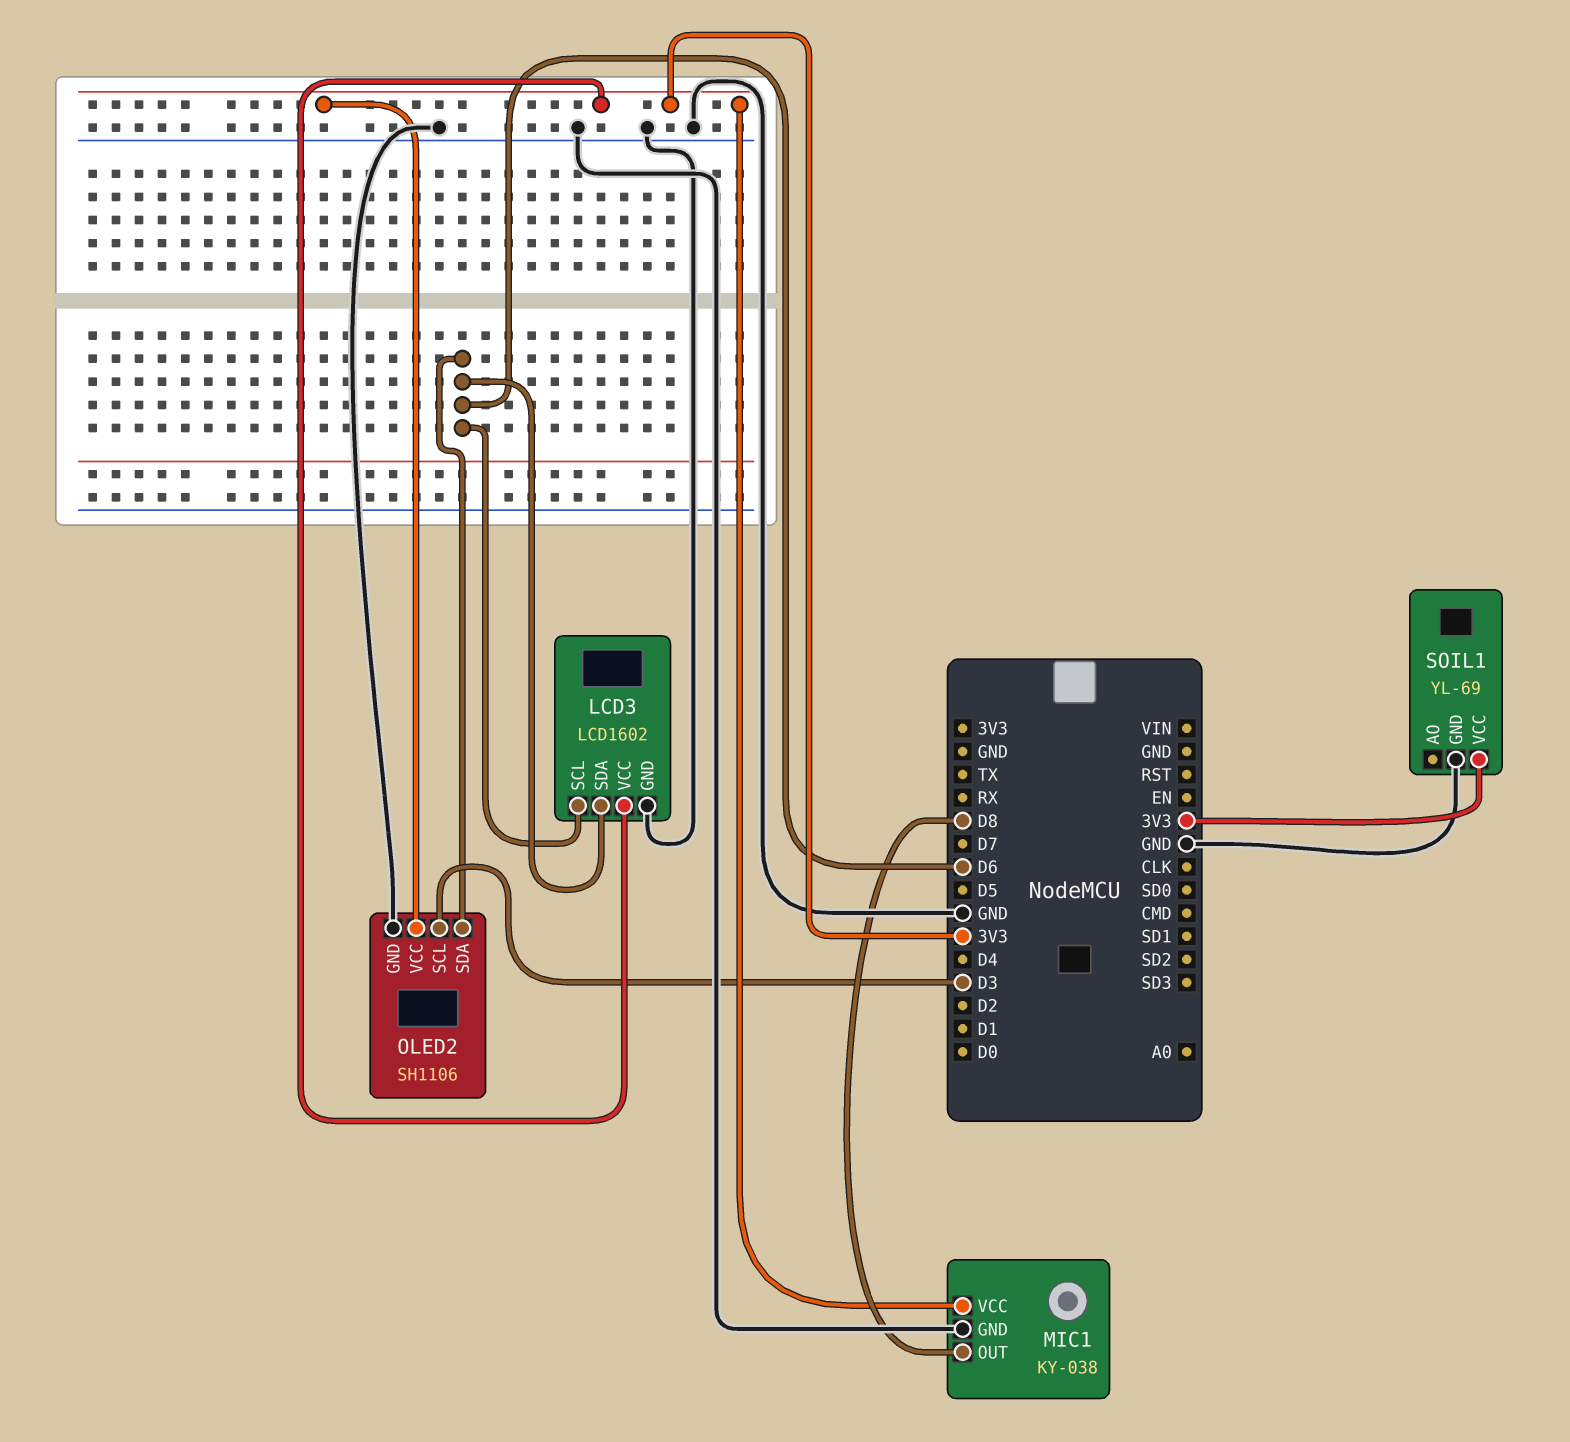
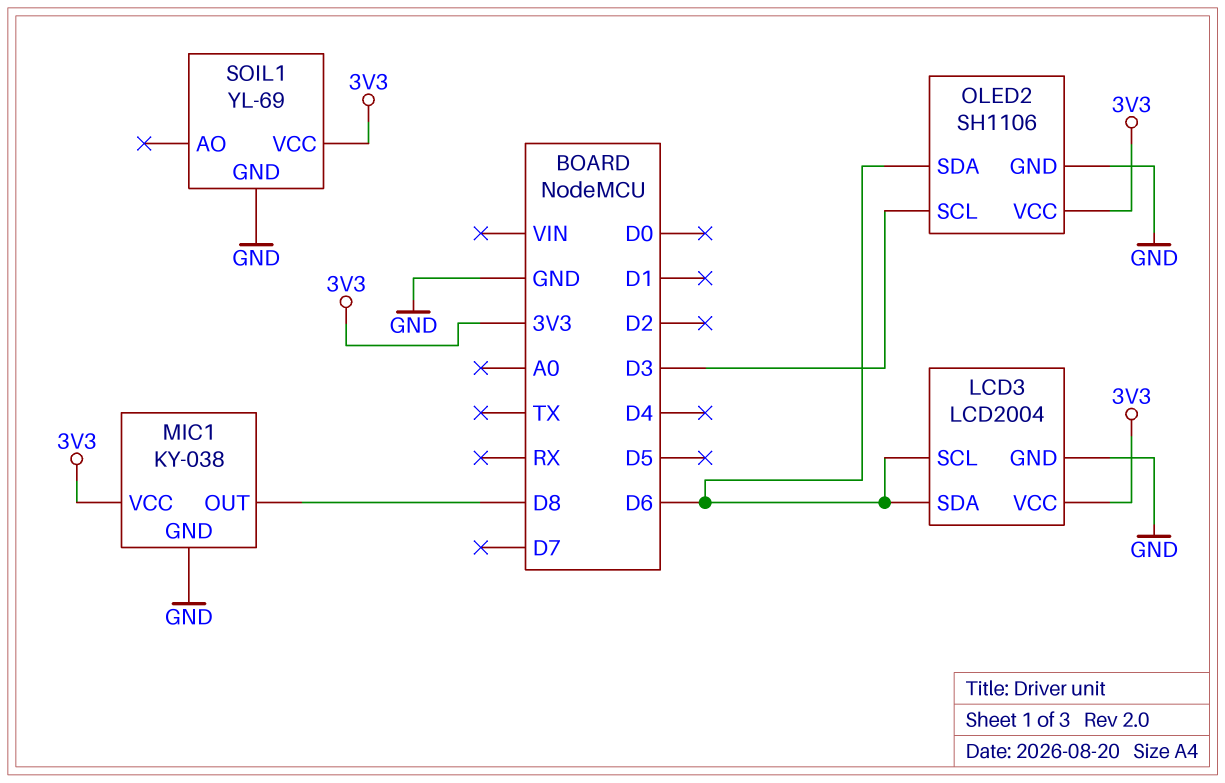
LCD3: LCD1602 -> LCD2004

